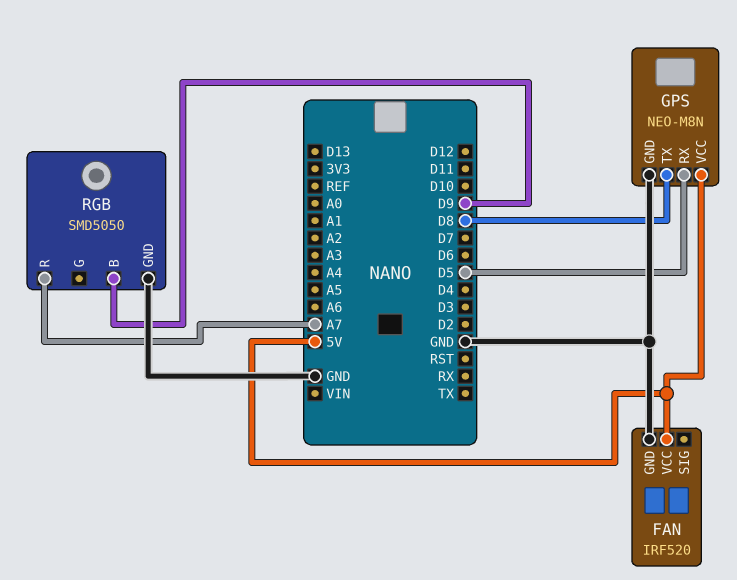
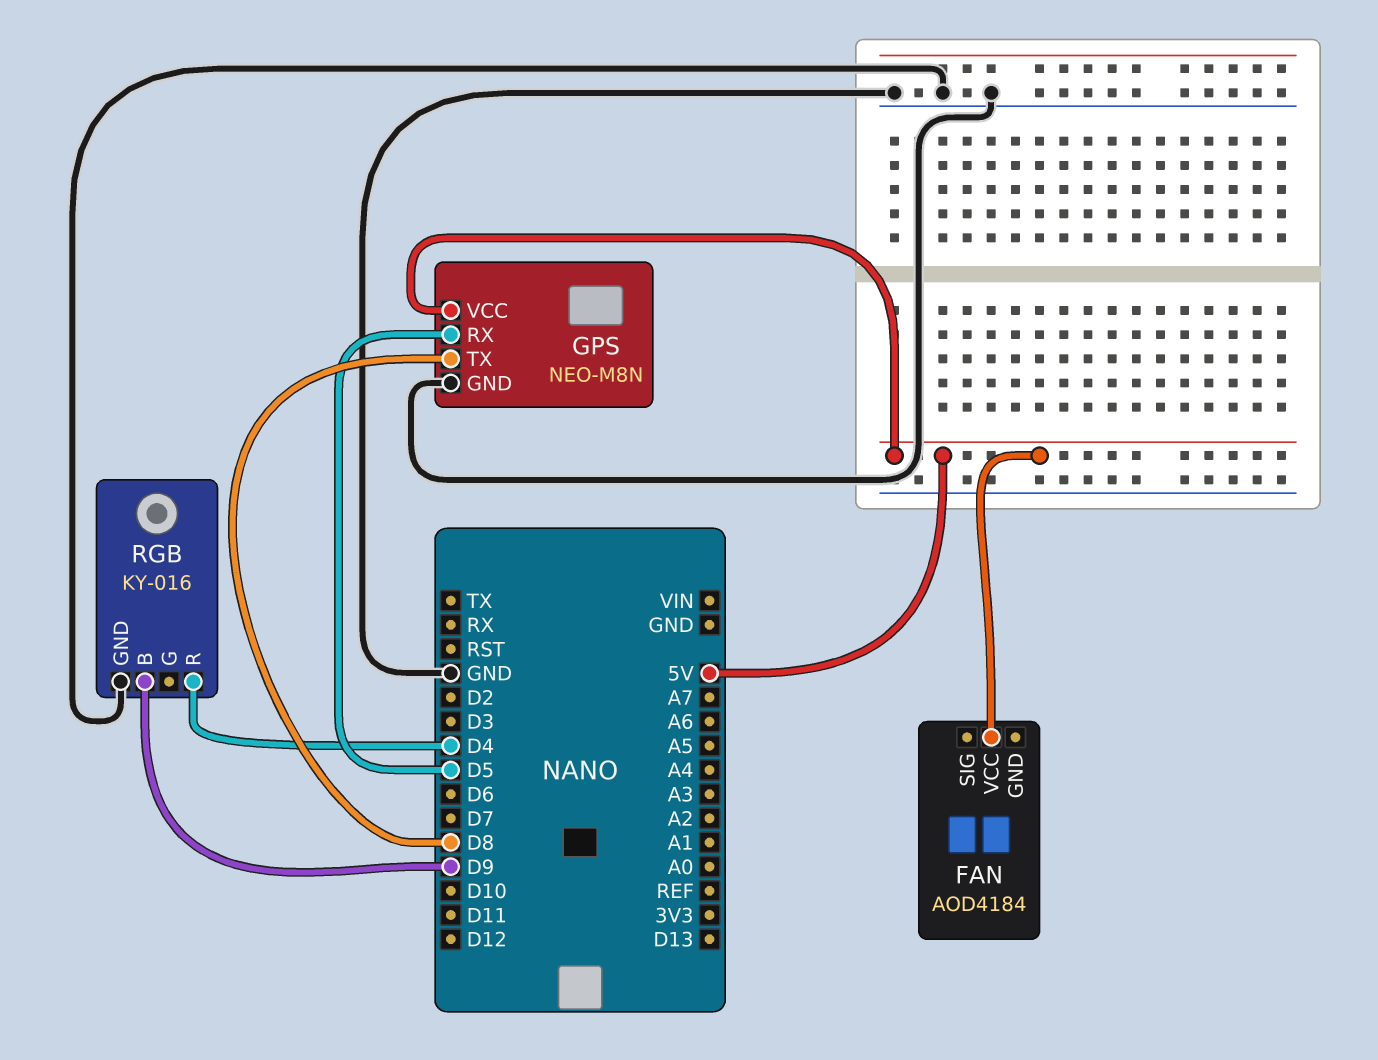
FAN: IRF520 -> AOD4184
FAN pin GND: GND -> none
RGB: SMD5050 -> KY-016
RGB pin R: A7 -> D4

